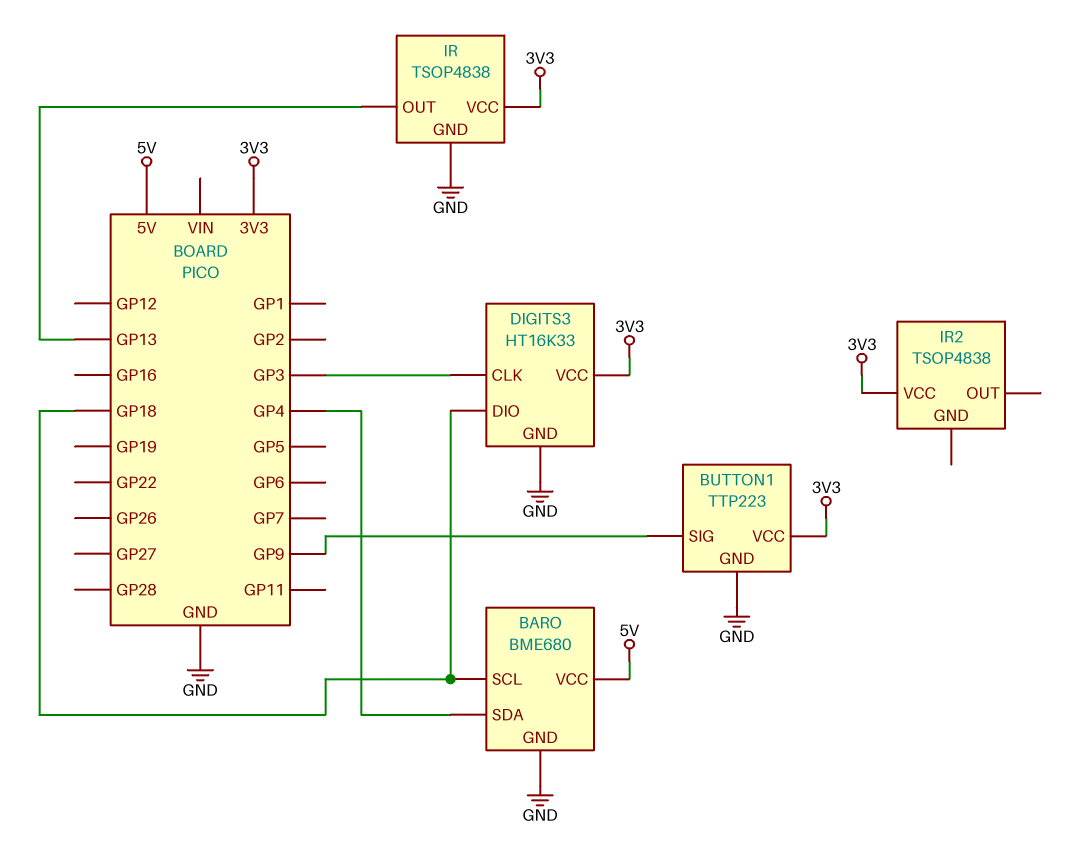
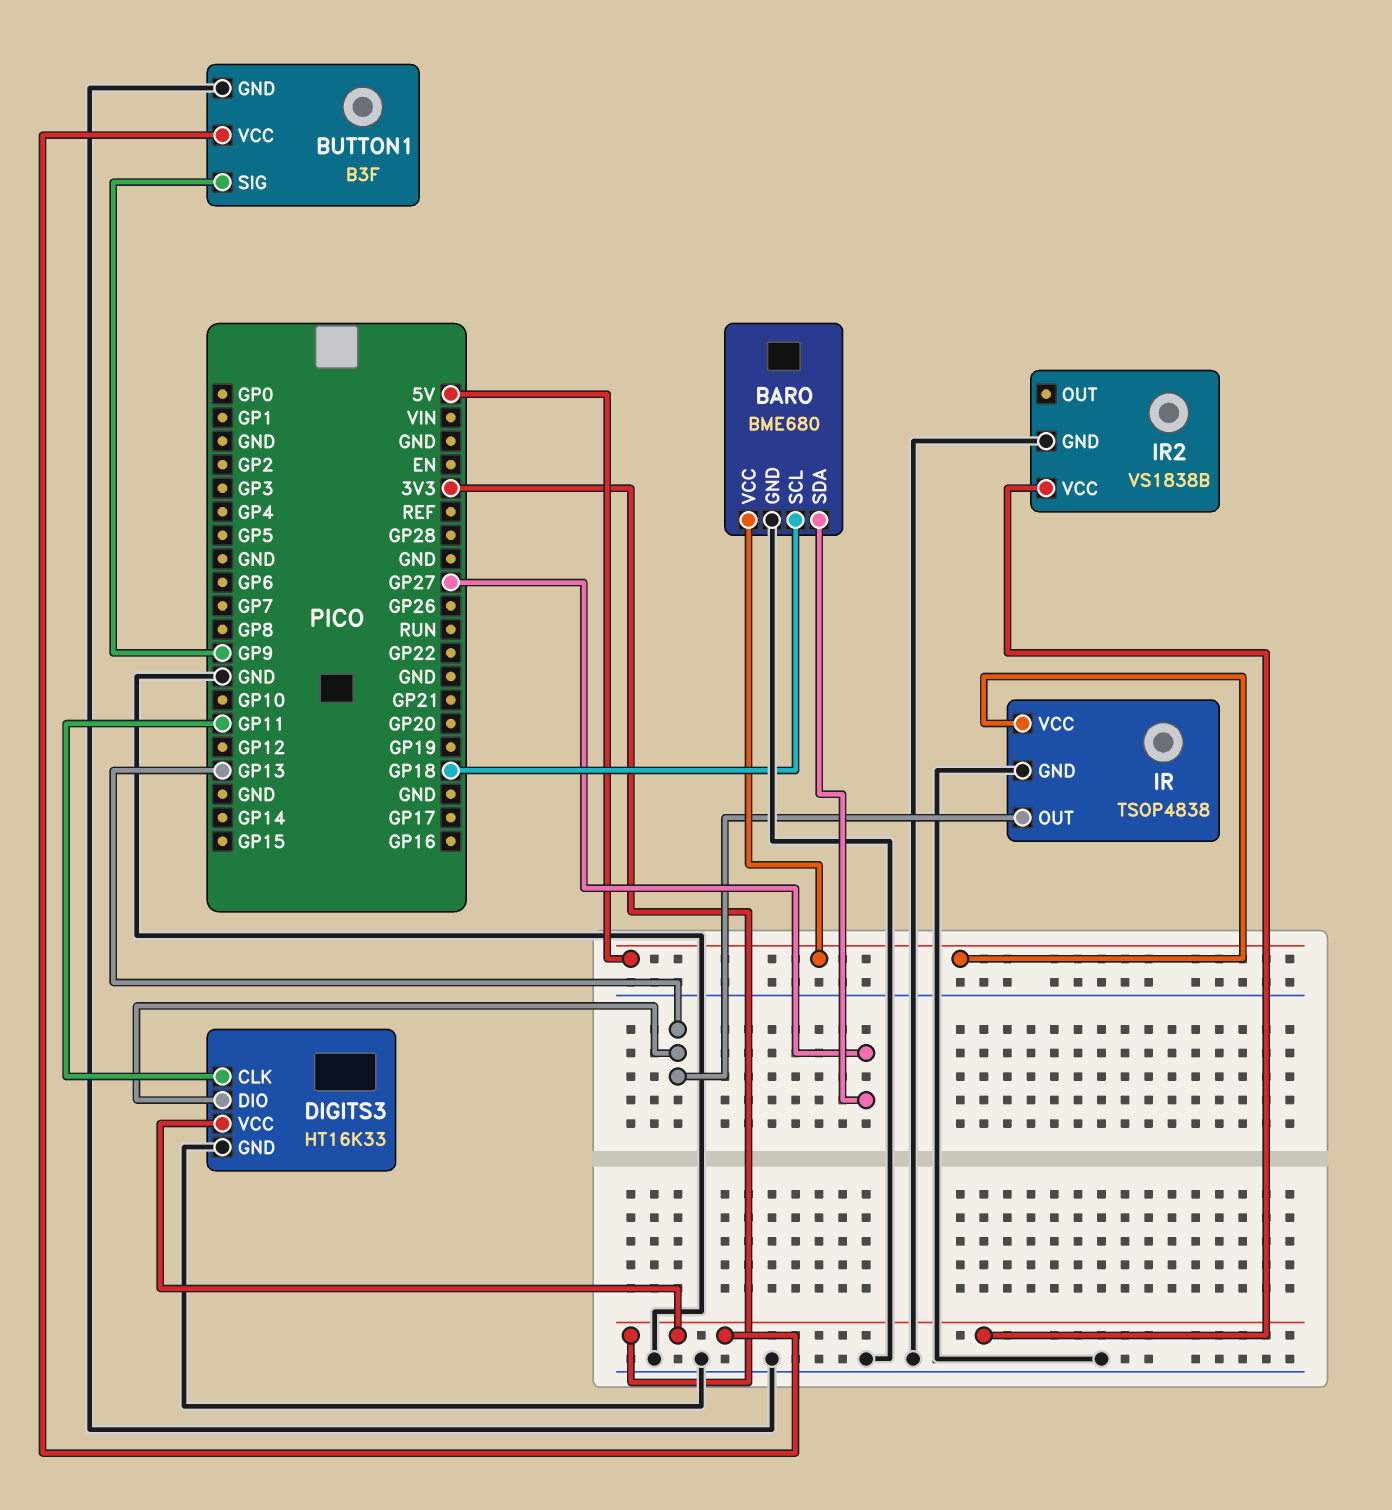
BARO pin SDA: GP4 -> GP27
BUTTON1: TTP223 -> B3F
DIGITS3 pin CLK: GP3 -> GP11
DIGITS3 pin DIO: GP18 -> GP13
IR pin VCC: 3V3 -> 5V
IR2: TSOP4838 -> VS1838B
IR2 pin GND: none -> GND

